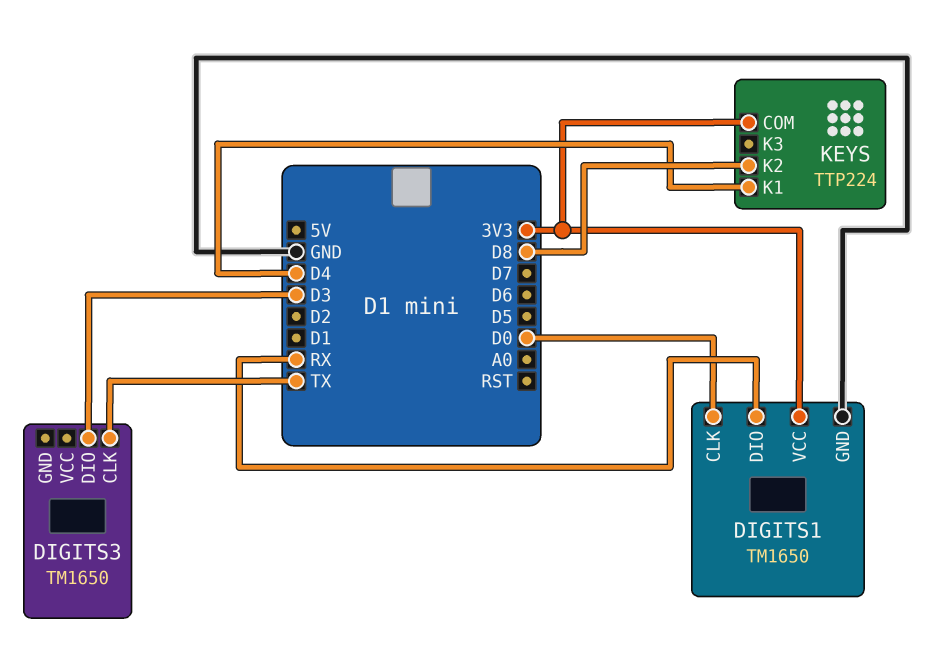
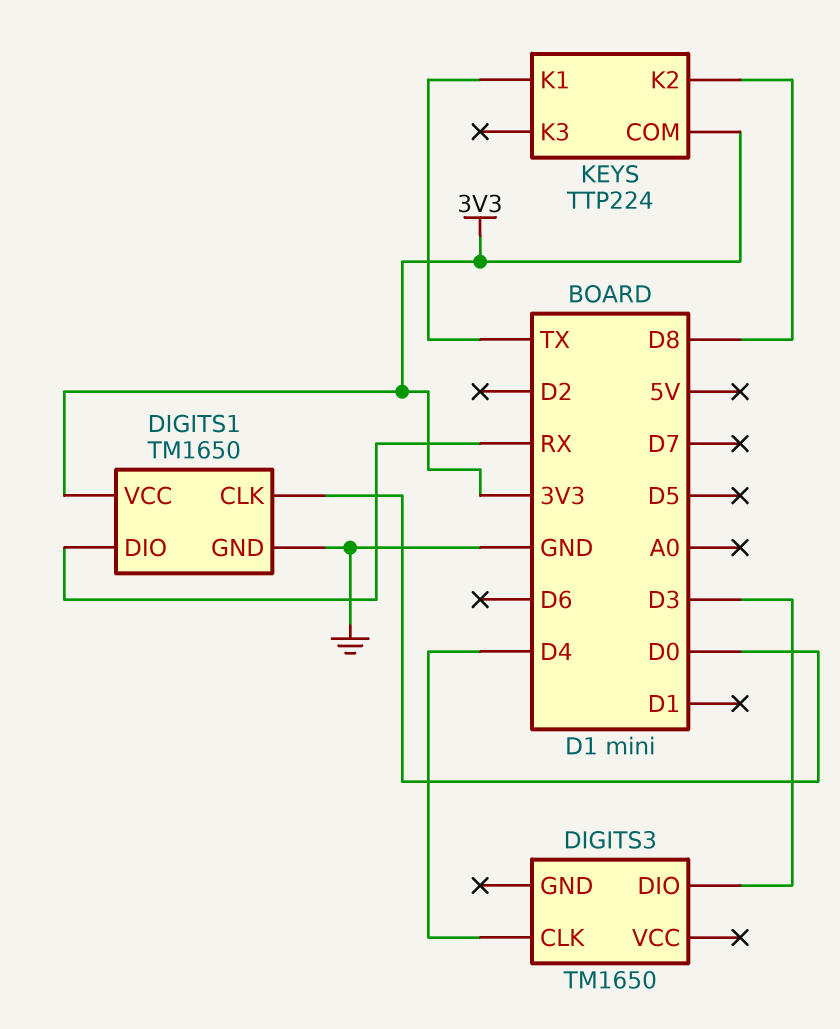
DIGITS3 pin CLK: TX -> D4
KEYS pin K1: D4 -> TX

